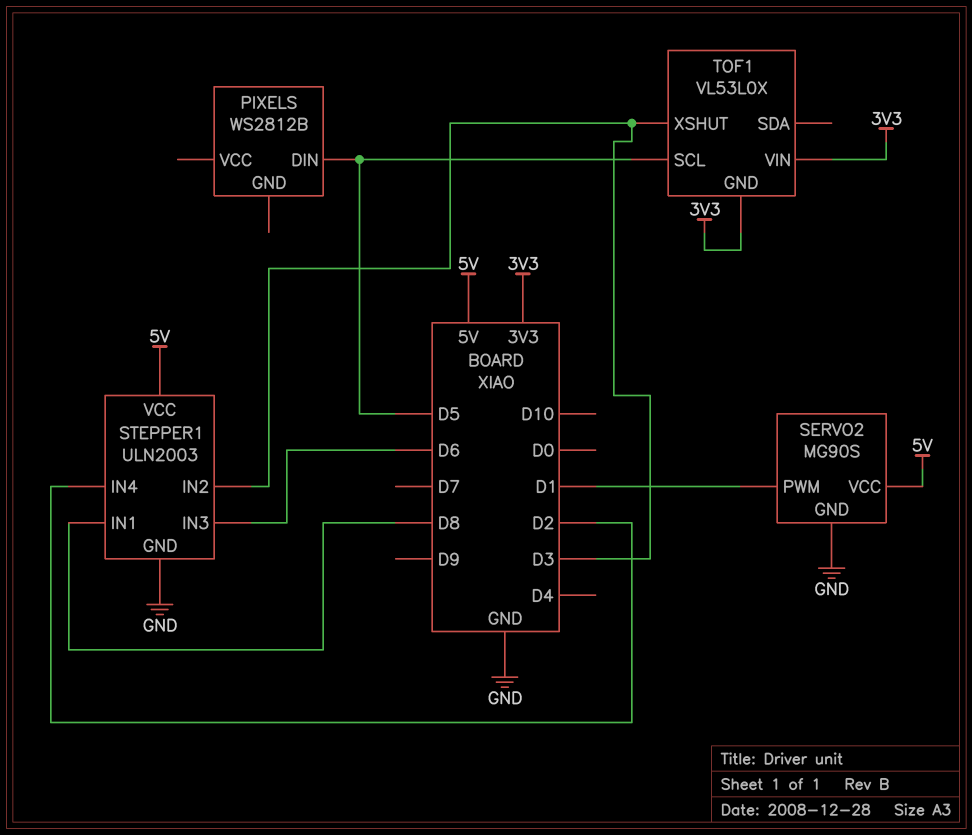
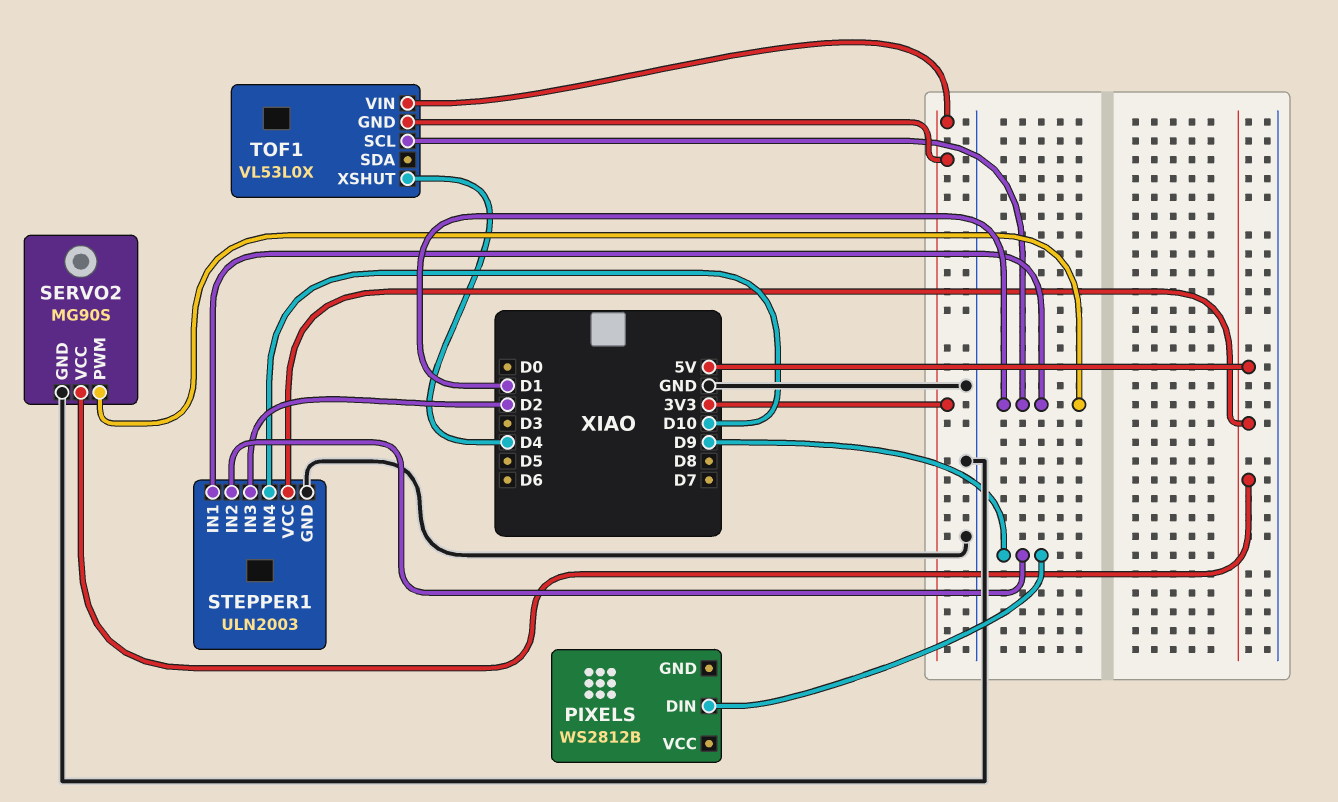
PIXELS pin DIN: D5 -> D9
STEPPER1 pin IN1: D8 -> D1
STEPPER1 pin IN2: D3 -> D9
STEPPER1 pin IN3: D6 -> D2
STEPPER1 pin IN4: D2 -> D10
TOF1 pin SCL: D5 -> D1
TOF1 pin XSHUT: D3 -> D4

